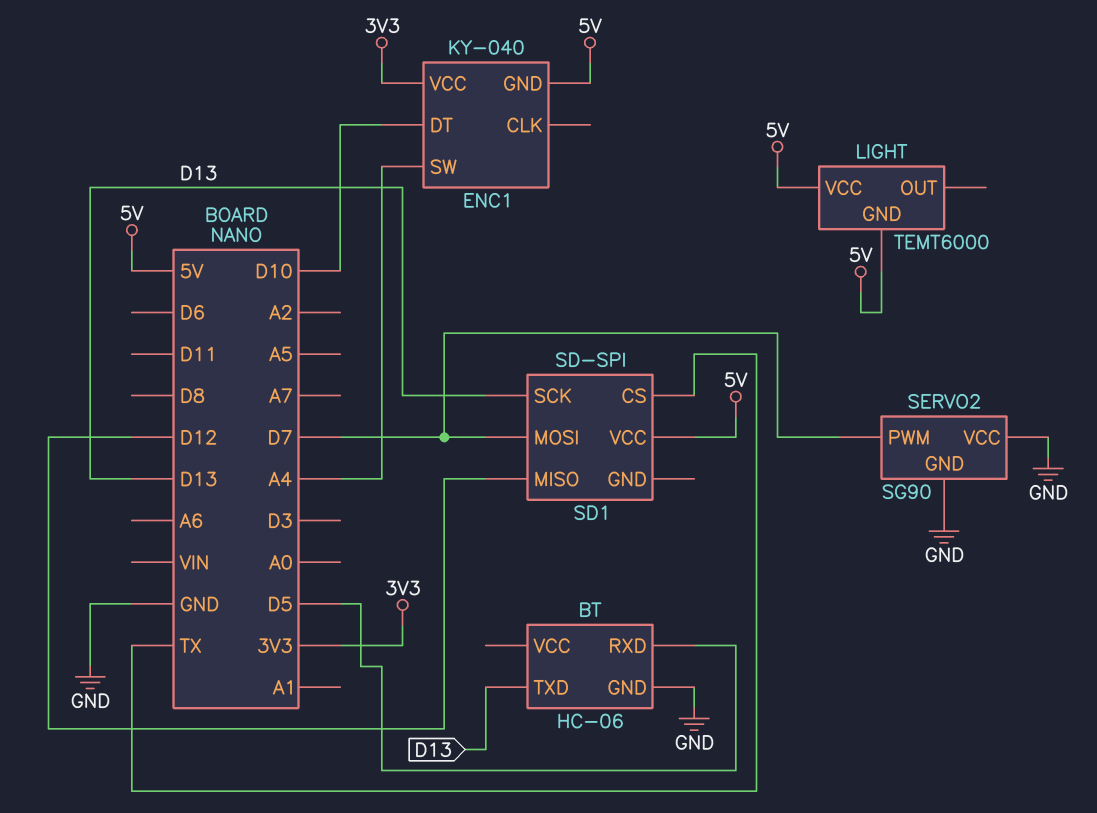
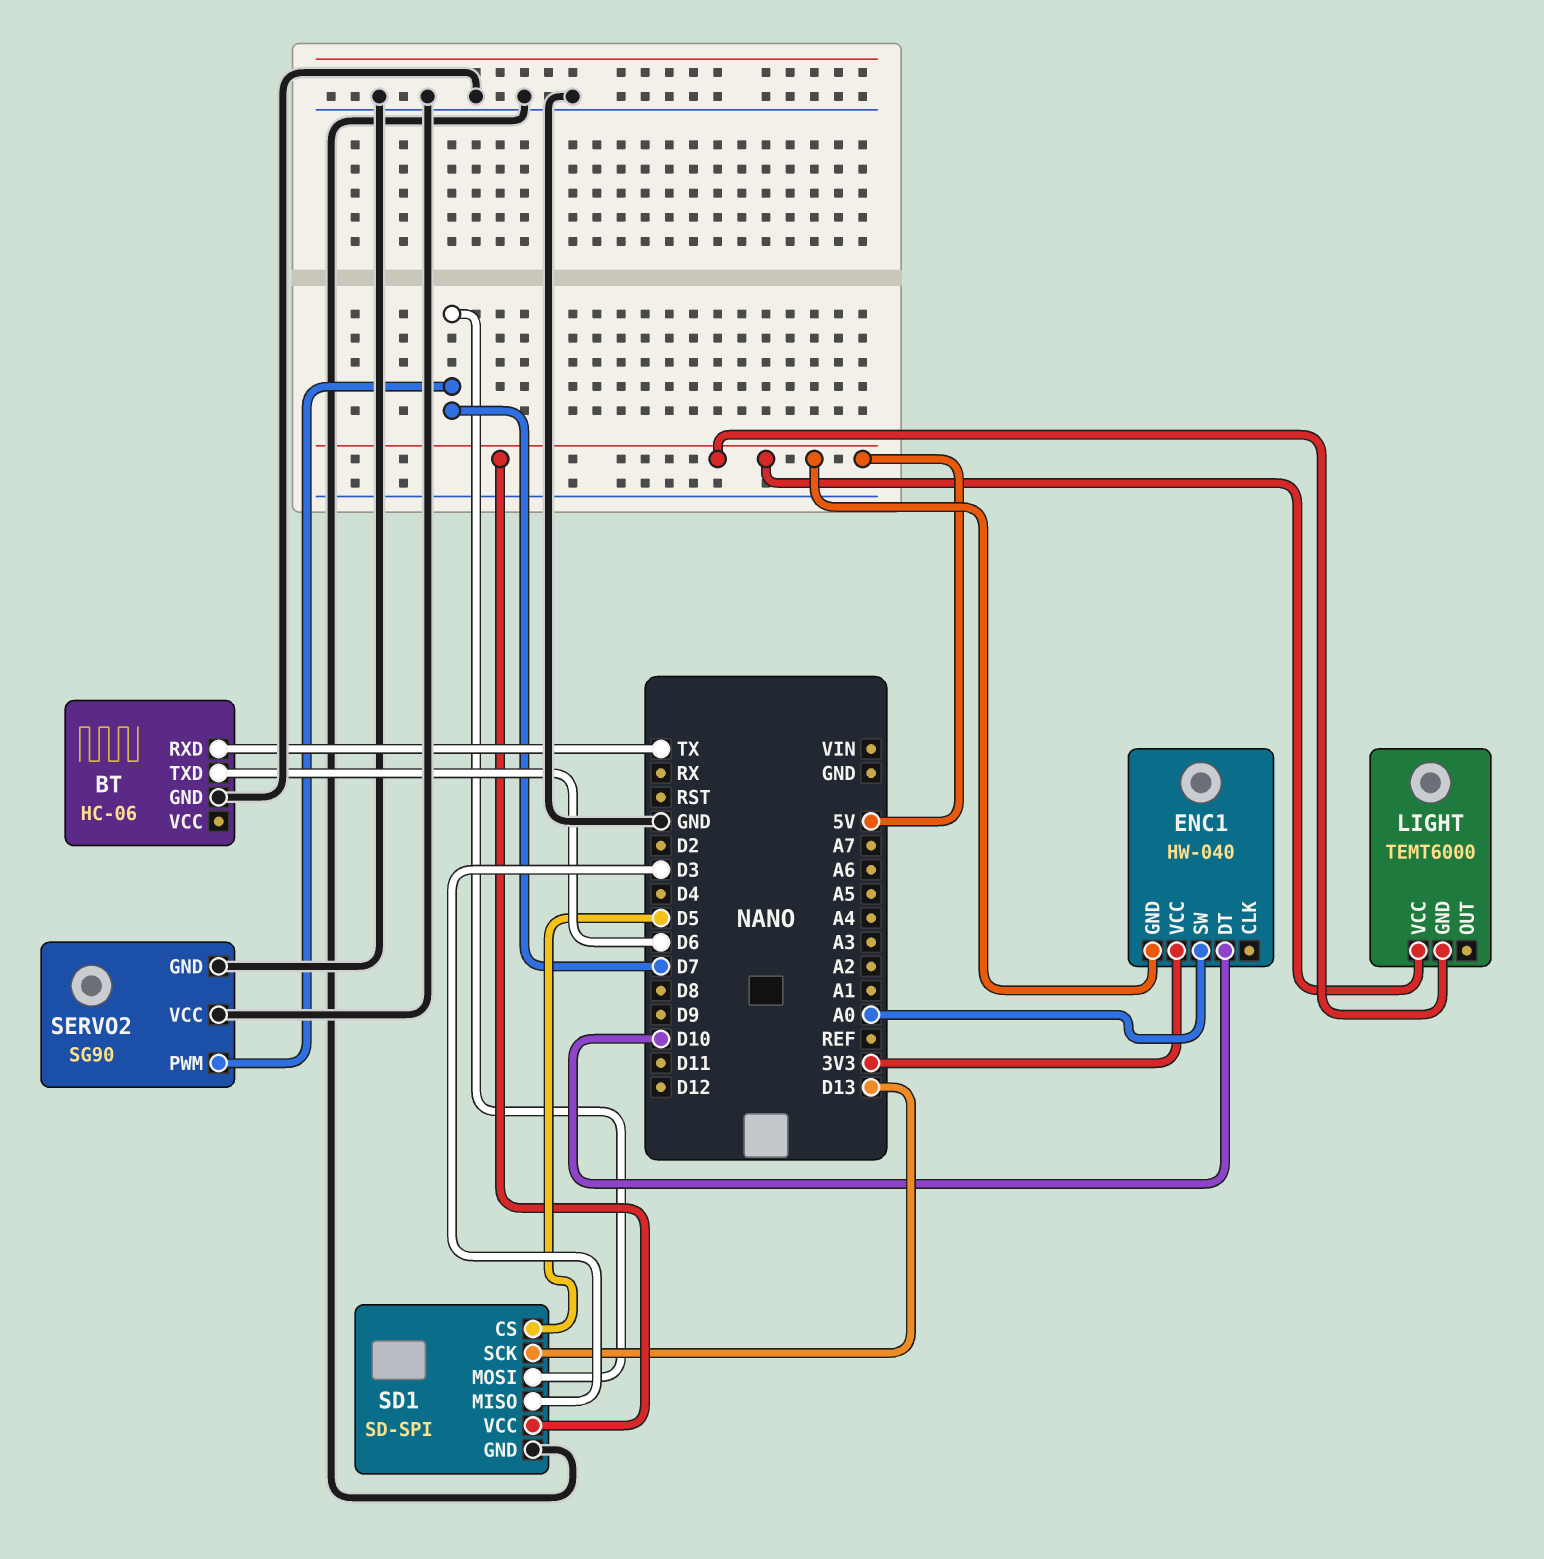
BT pin RXD: D5 -> TX
BT pin TXD: D13 -> D6
ENC1: KY-040 -> HW-040
ENC1 pin SW: A4 -> A0
SD1 pin CS: TX -> D5
SD1 pin GND: none -> GND
SD1 pin MISO: D12 -> D3

